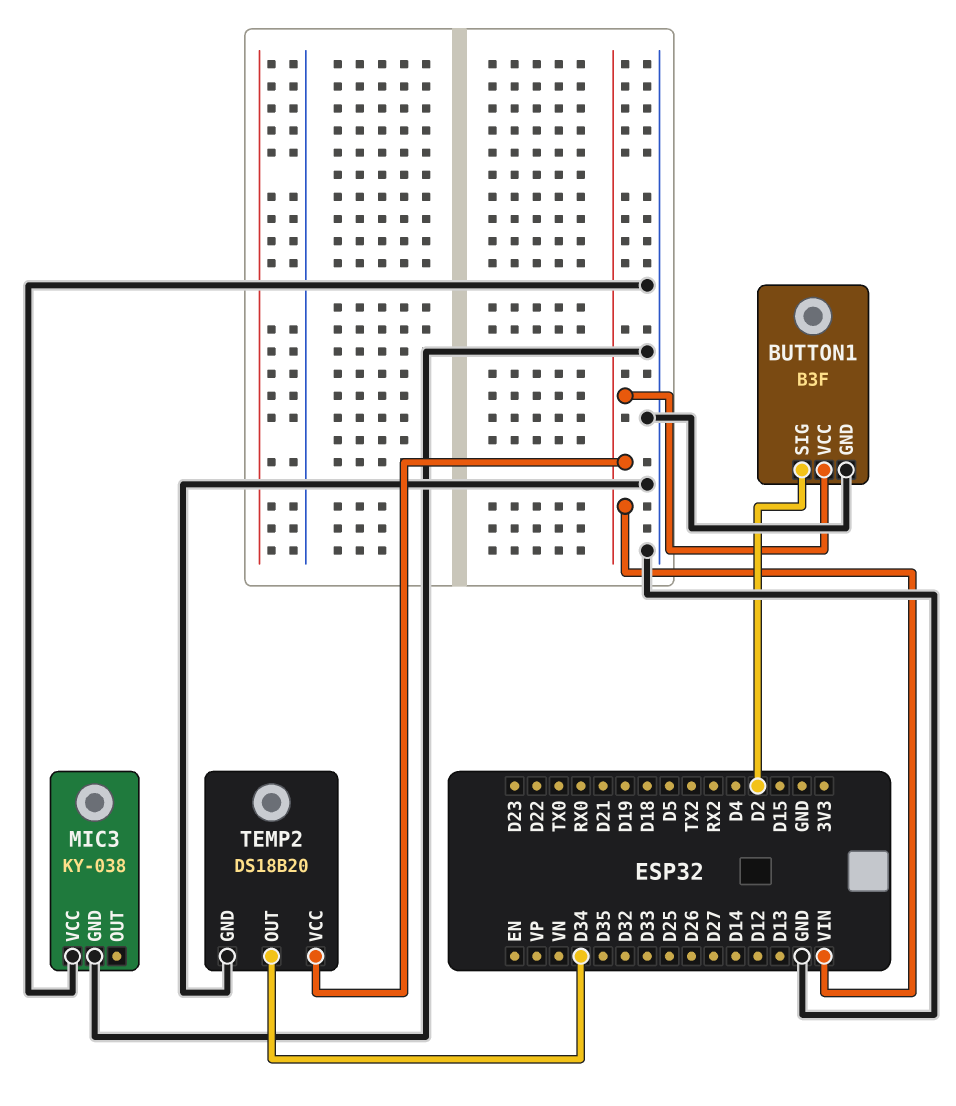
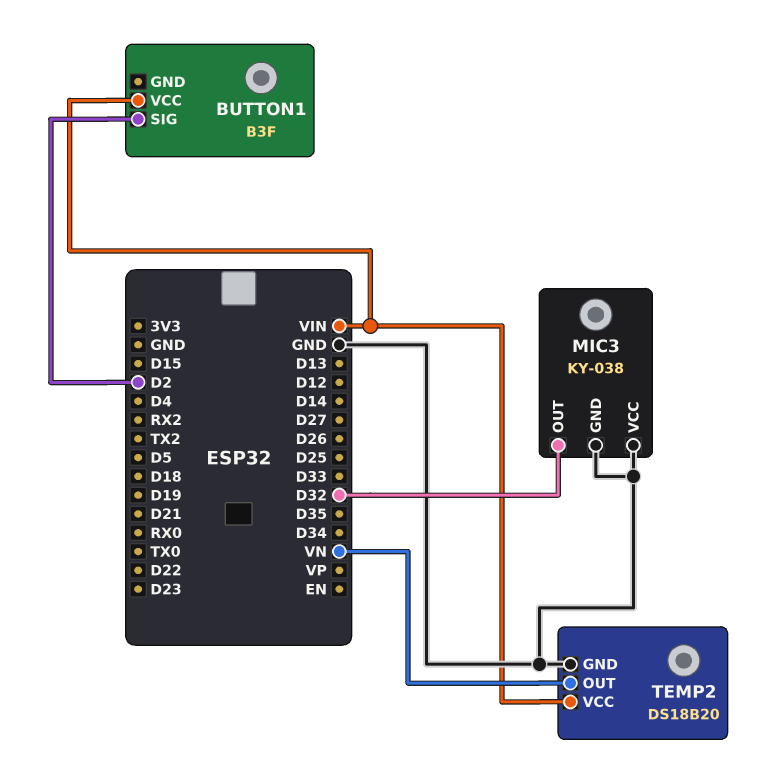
BUTTON1 pin GND: GND -> none
MIC3 pin OUT: none -> D32
TEMP2 pin OUT: D34 -> VN

